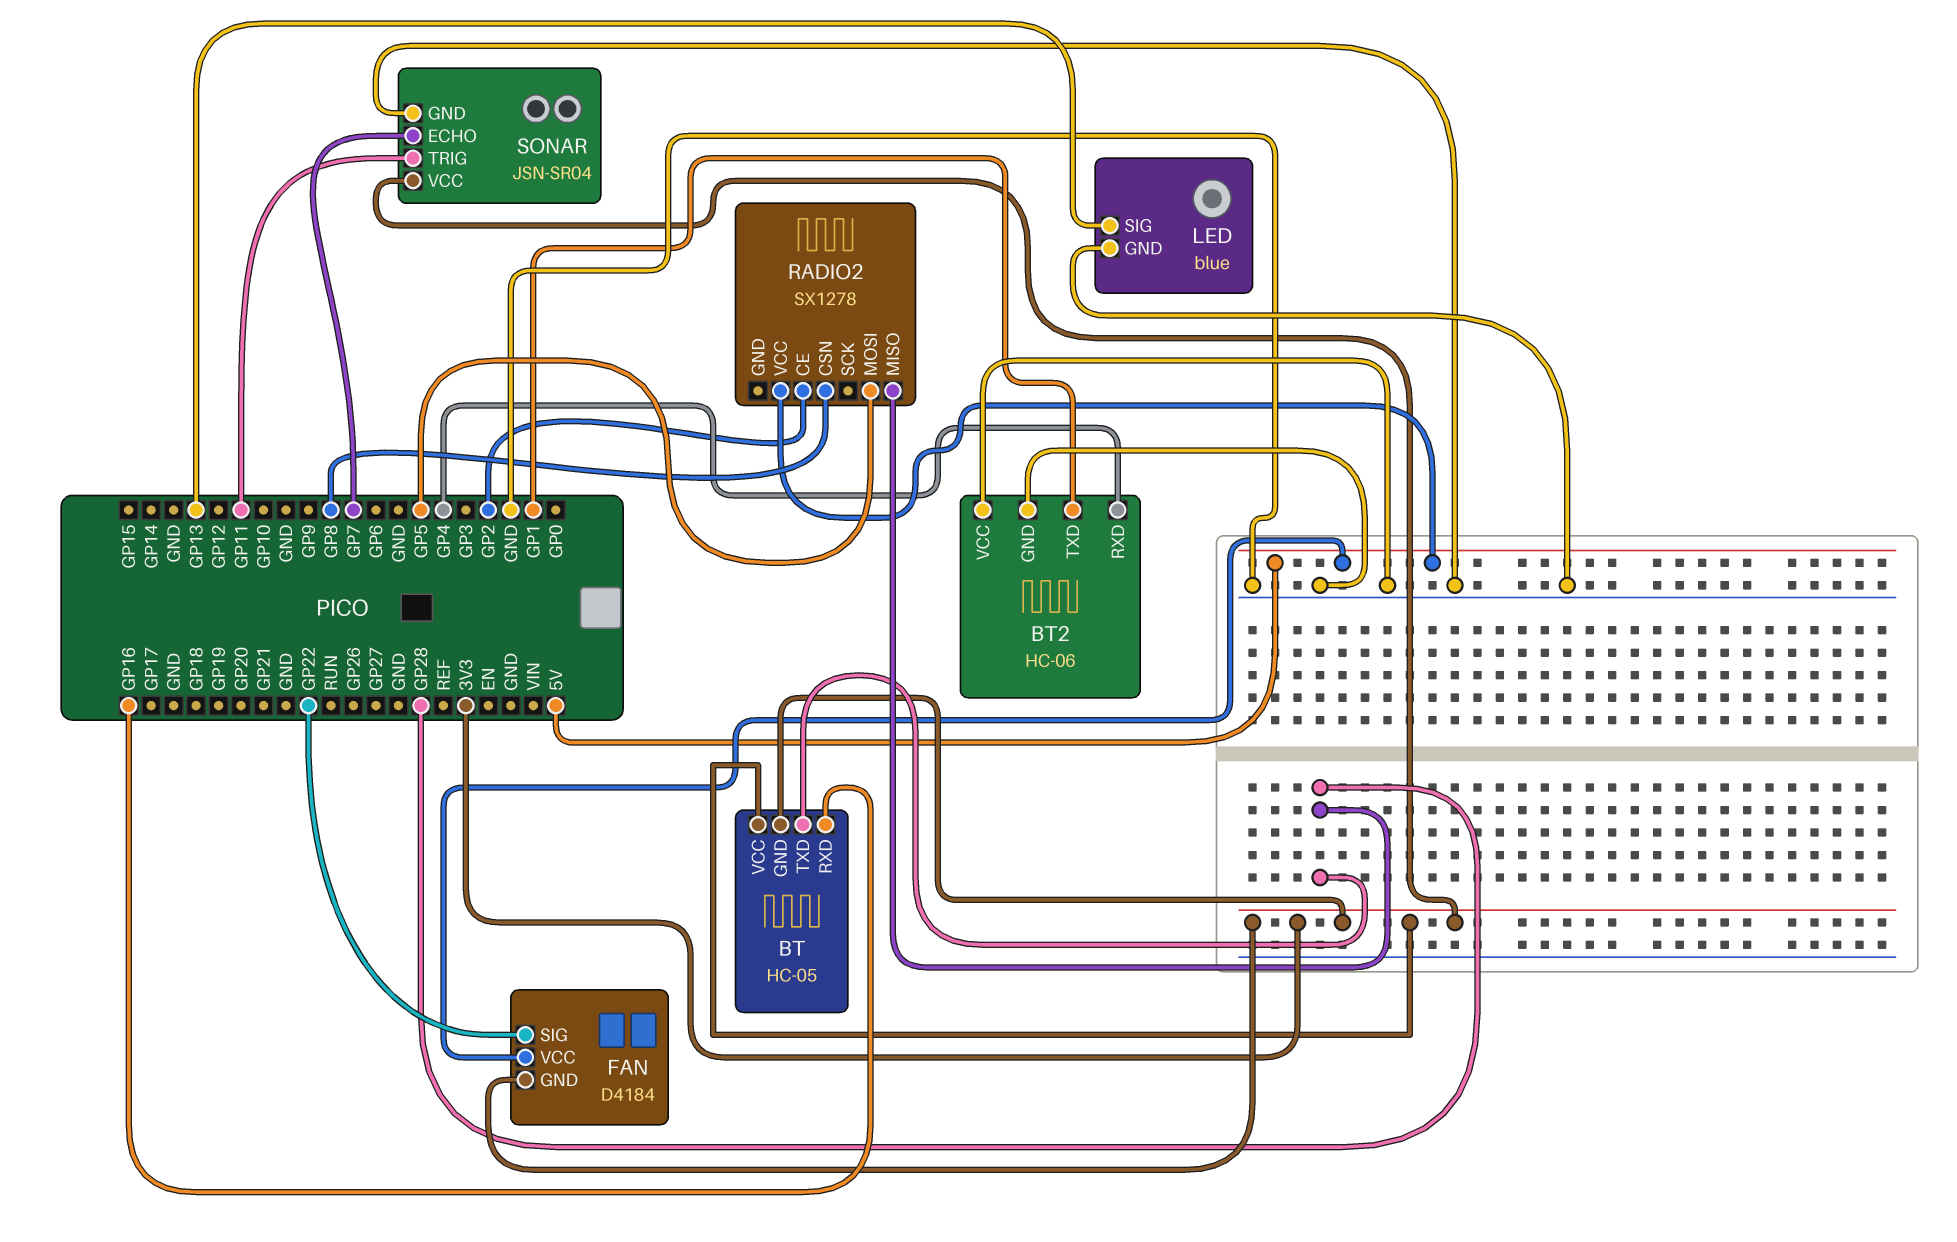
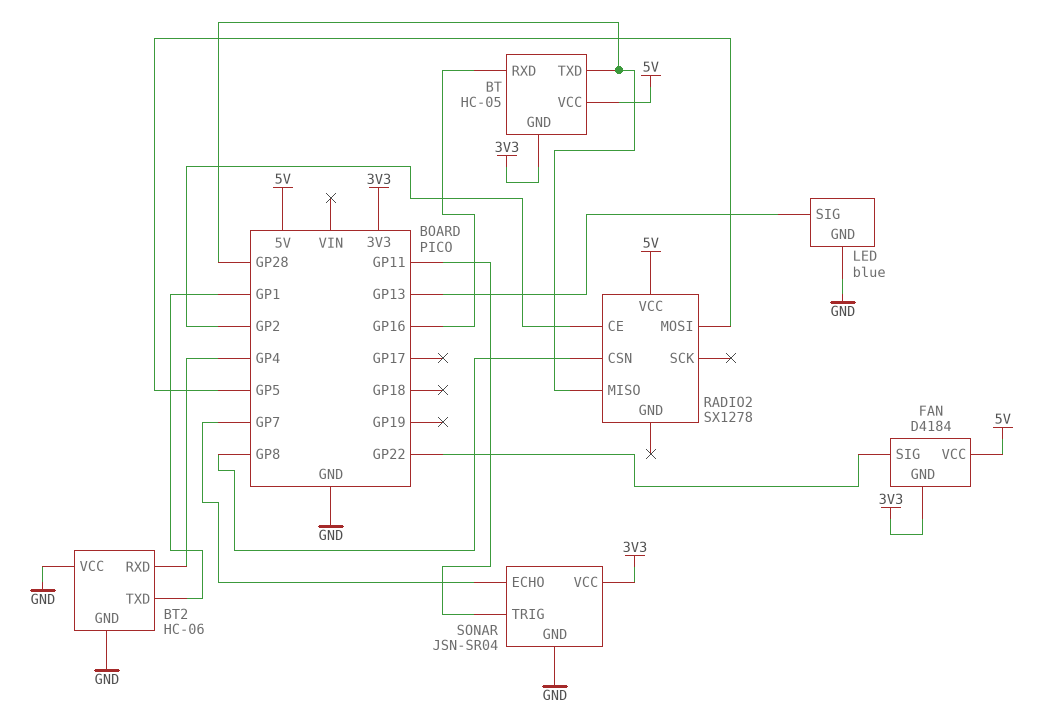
BT pin VCC: 3V3 -> 5V

